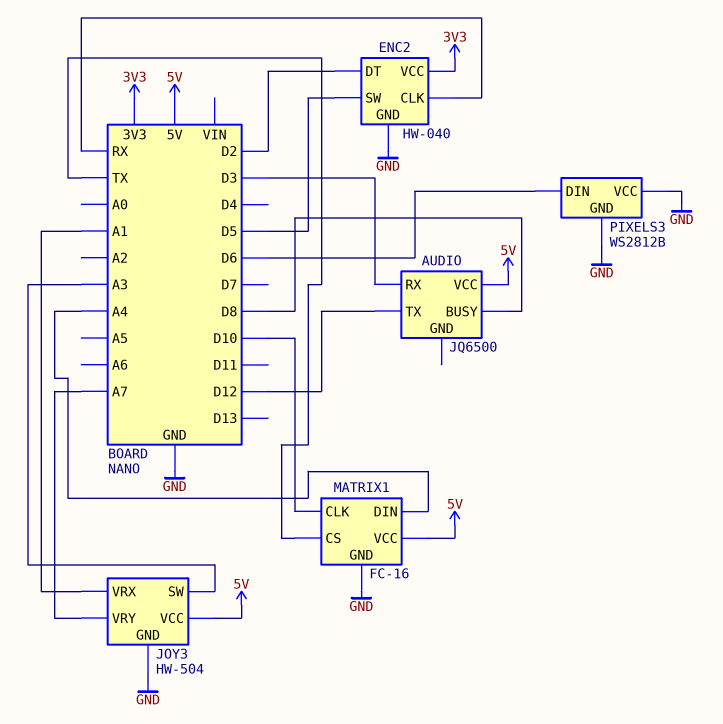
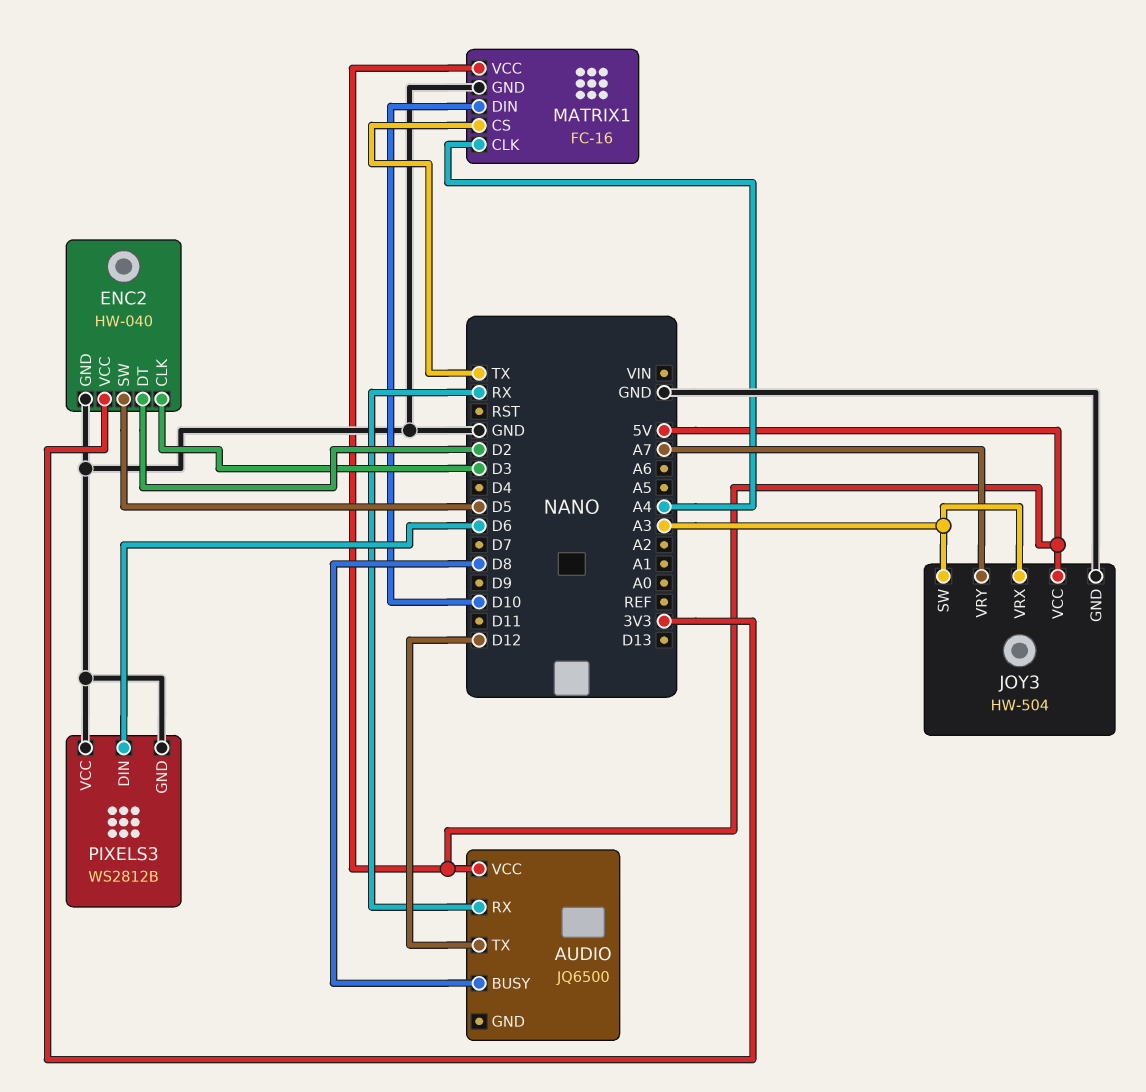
AUDIO pin RX: D3 -> RX
ENC2 pin CLK: RX -> D3
JOY3 pin VRX: A1 -> A3
MATRIX1 pin CLK: D10 -> A4
MATRIX1 pin DIN: A4 -> D10

